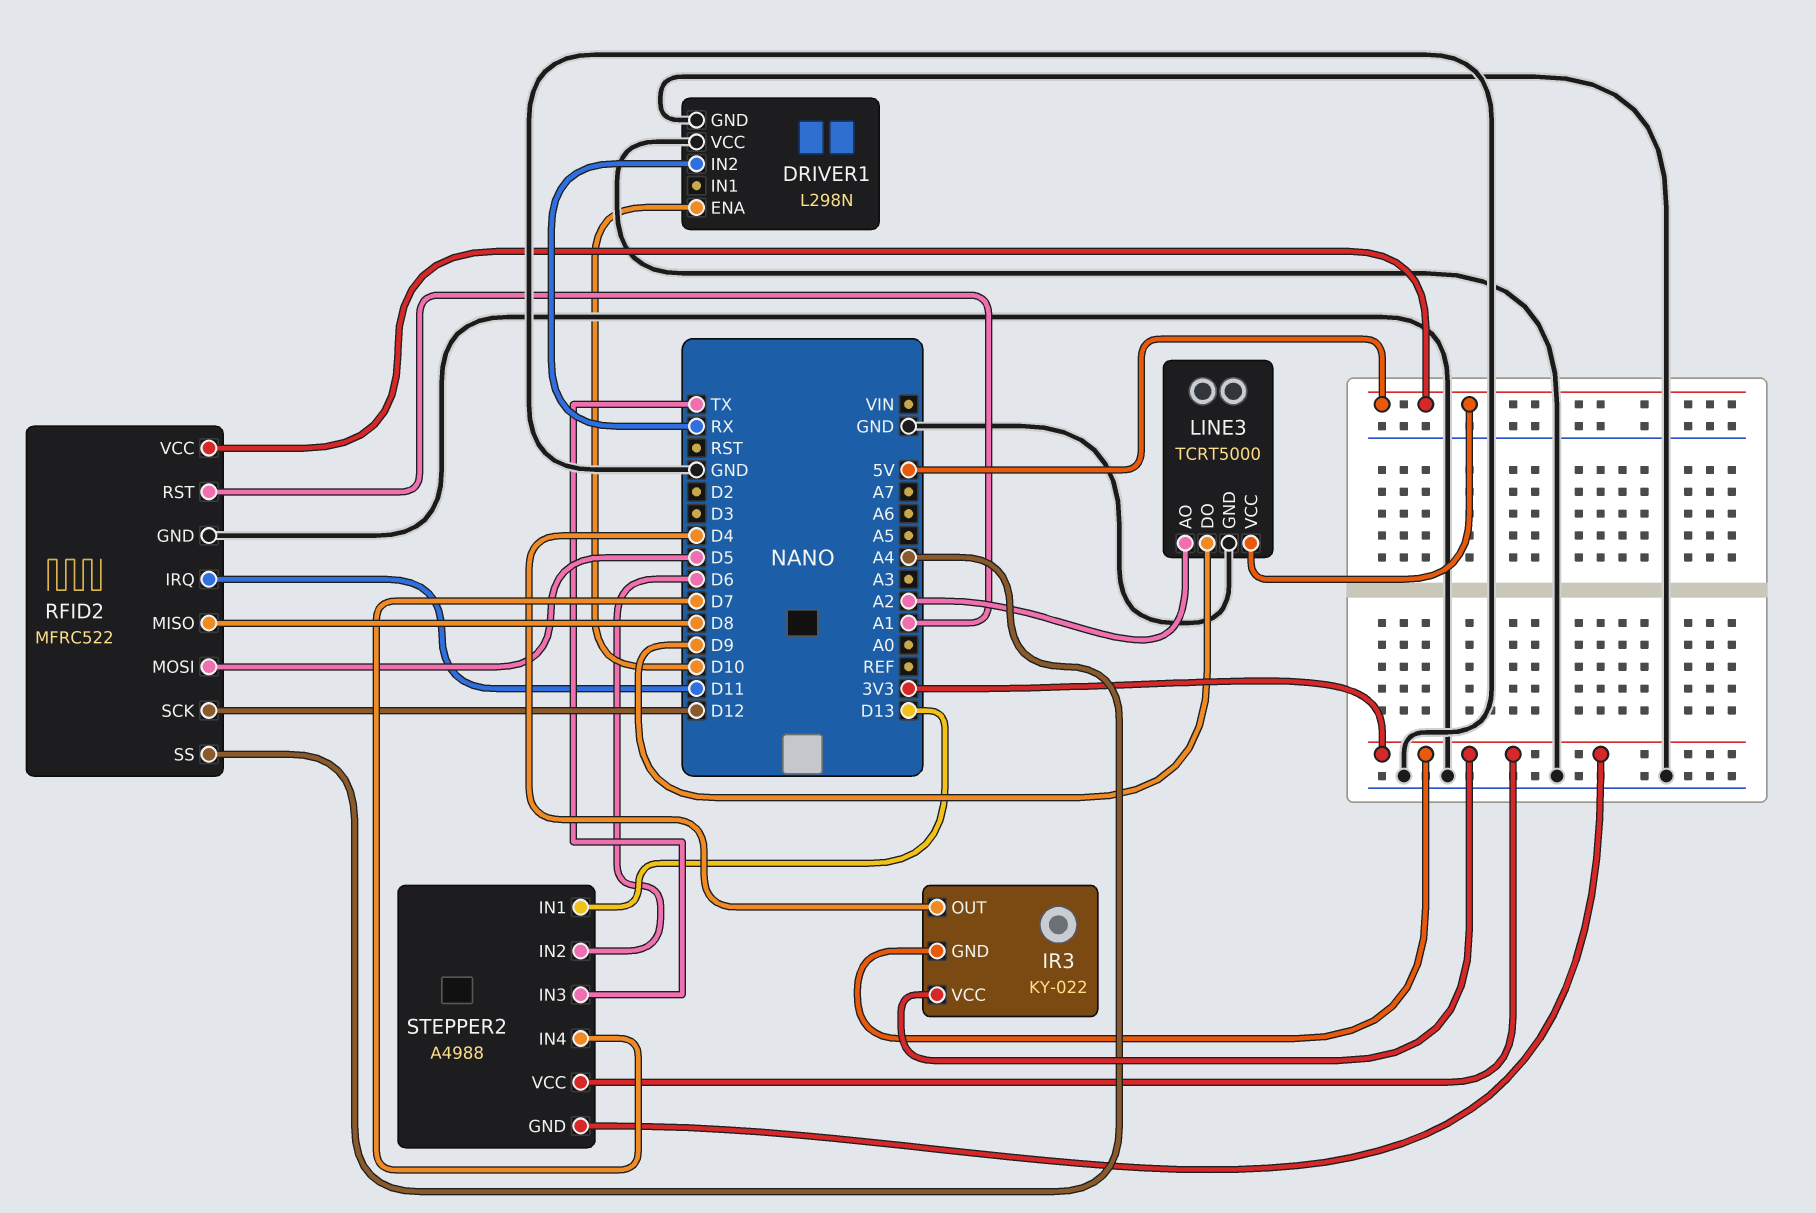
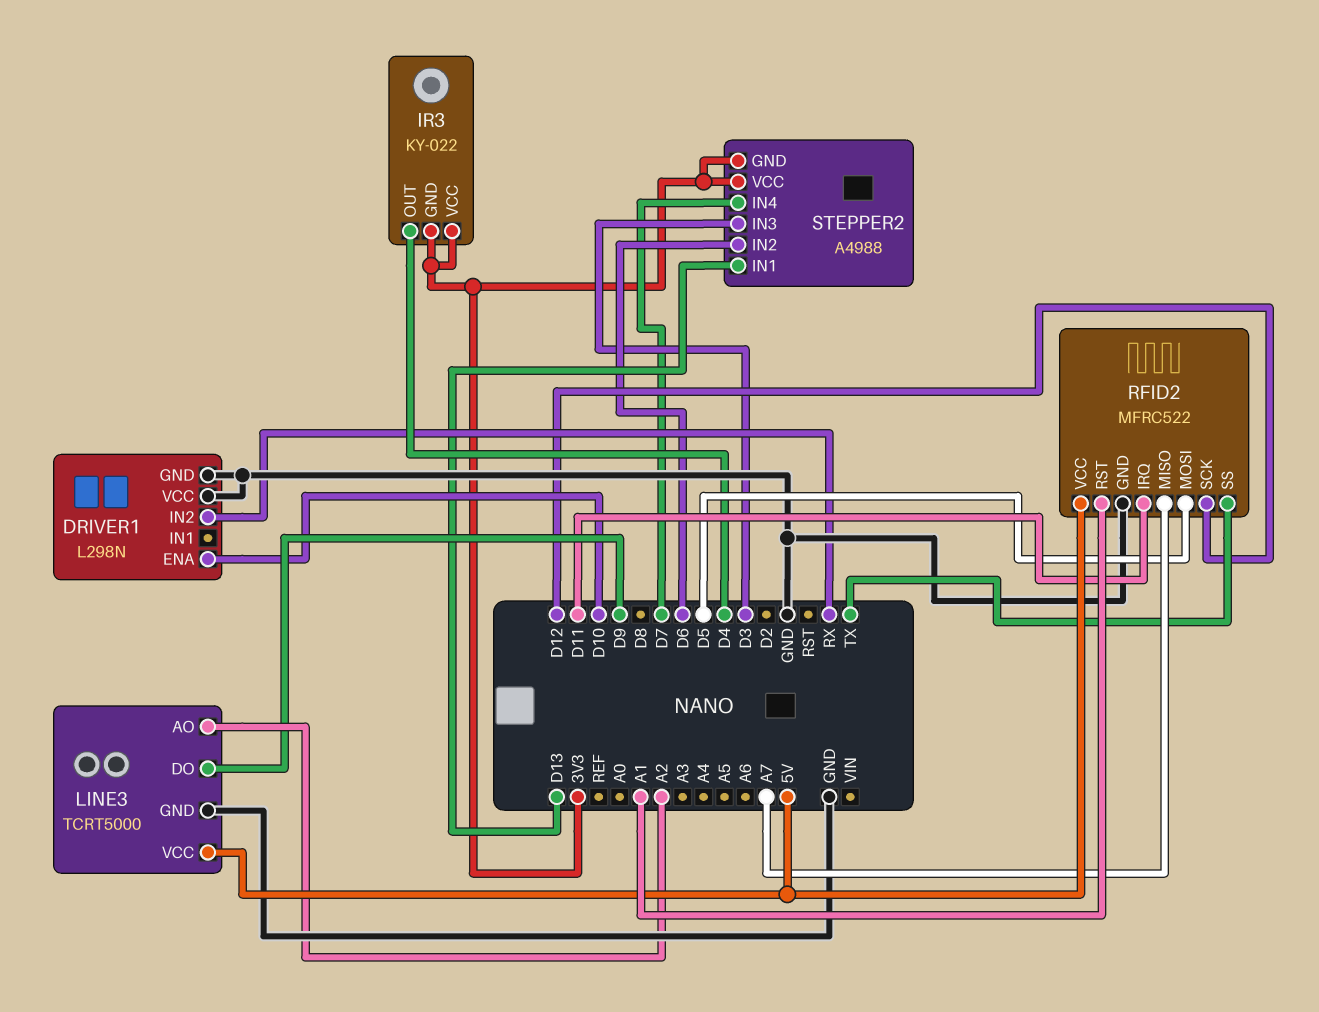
RFID2 pin MISO: D8 -> A7
RFID2 pin SS: A4 -> TX
STEPPER2 pin IN3: TX -> D3

